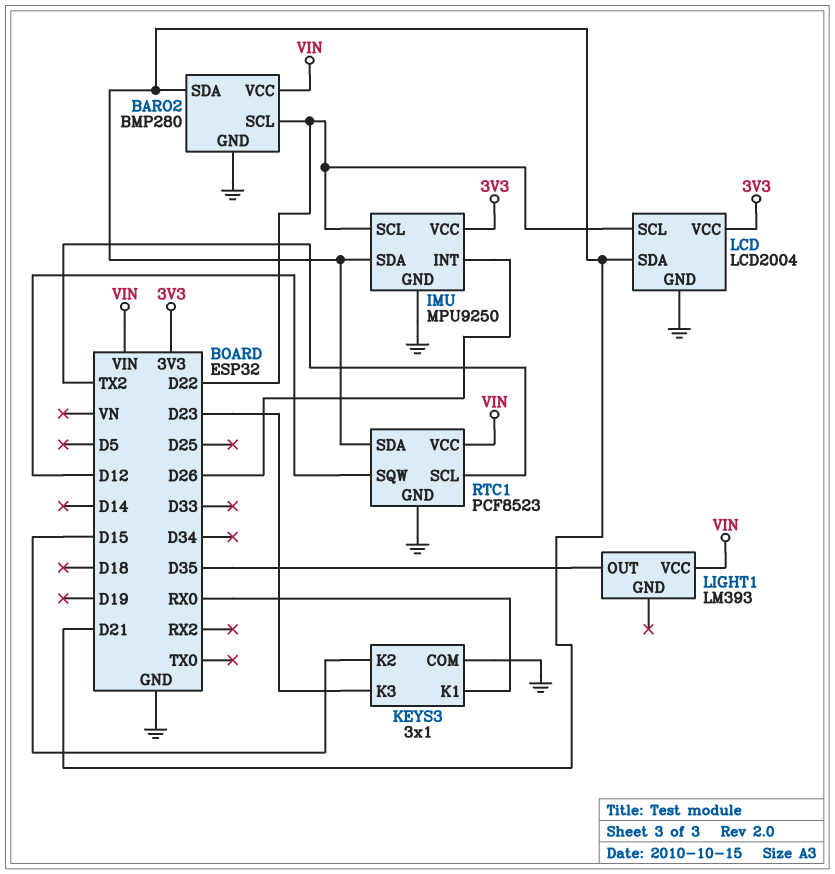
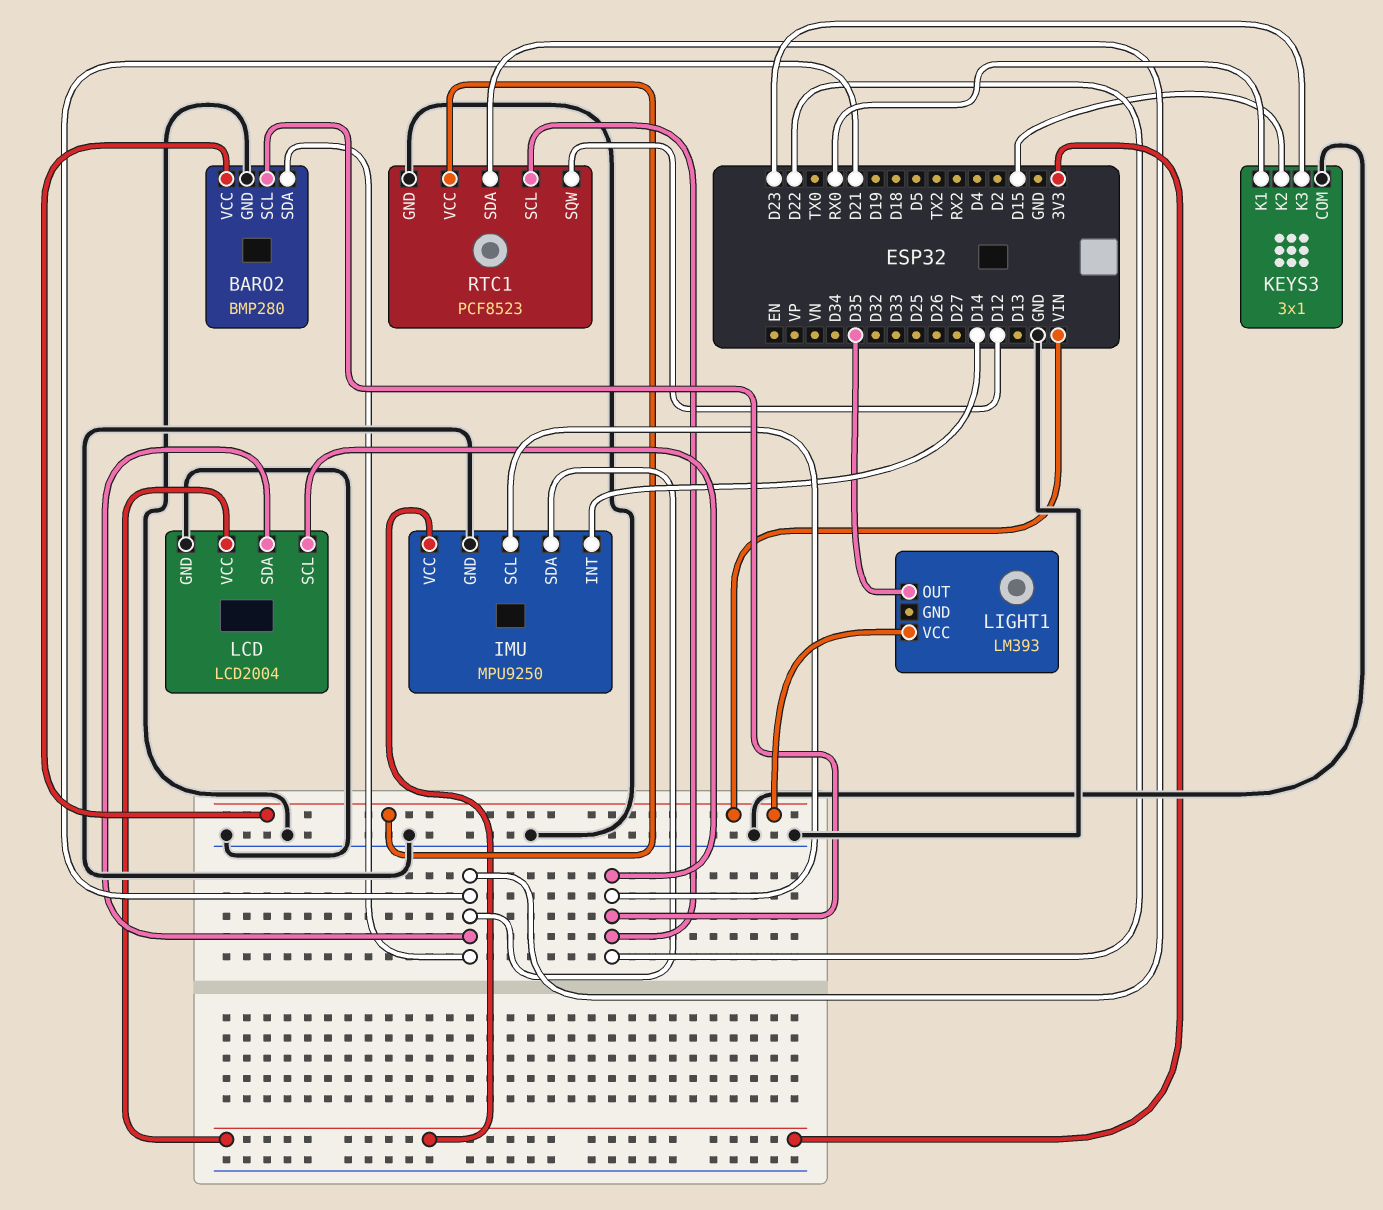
IMU pin INT: D26 -> D14
RTC1 pin SCL: TX2 -> D22

